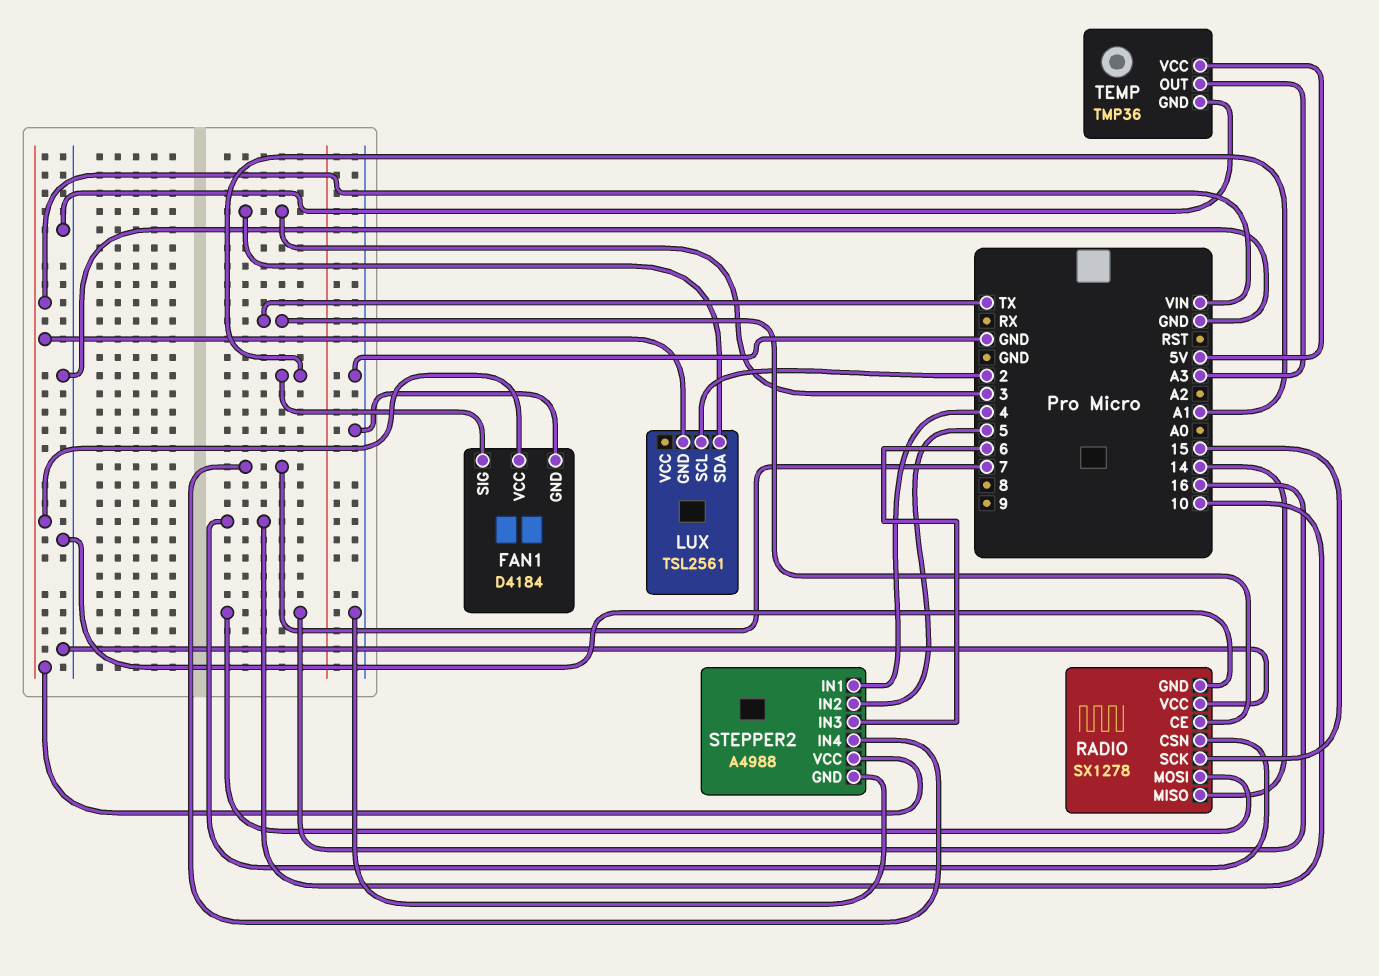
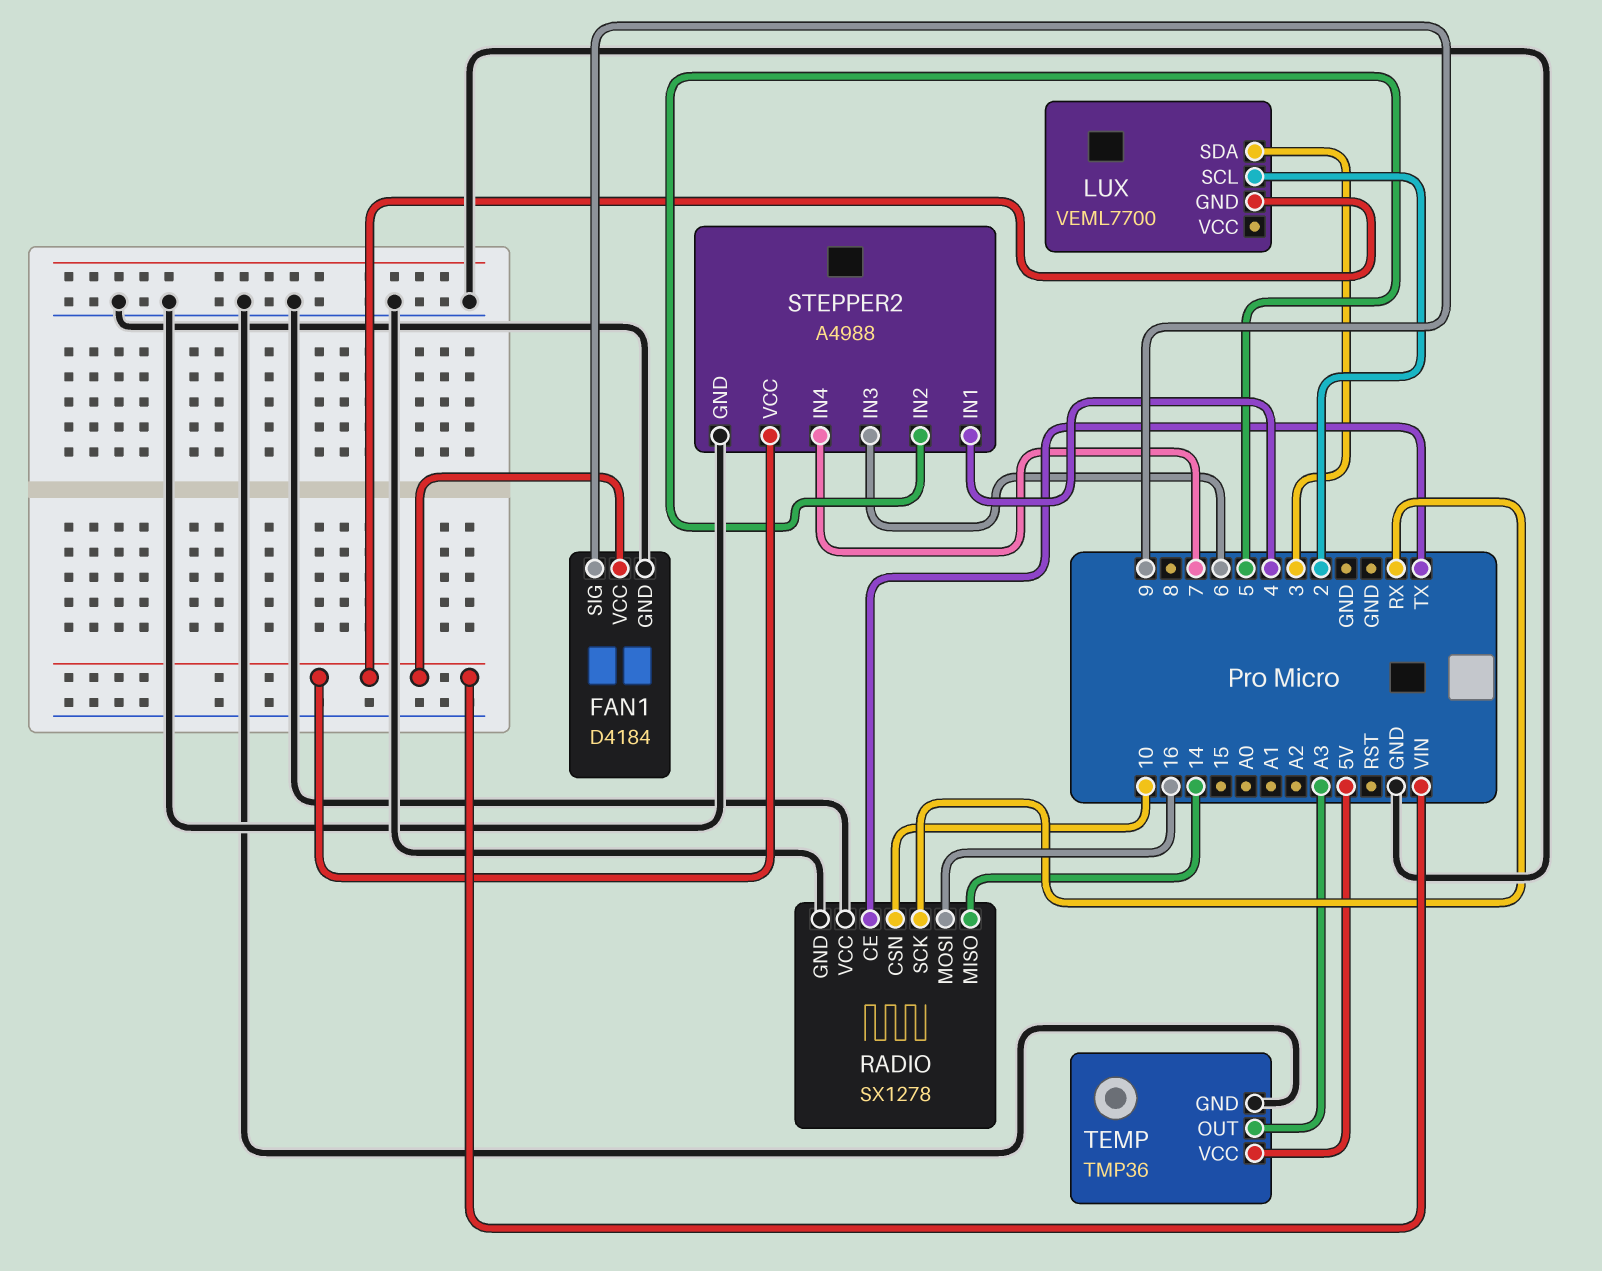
FAN1 pin SIG: A1 -> 9
LUX: TSL2561 -> VEML7700
RADIO pin SCK: 15 -> RX

